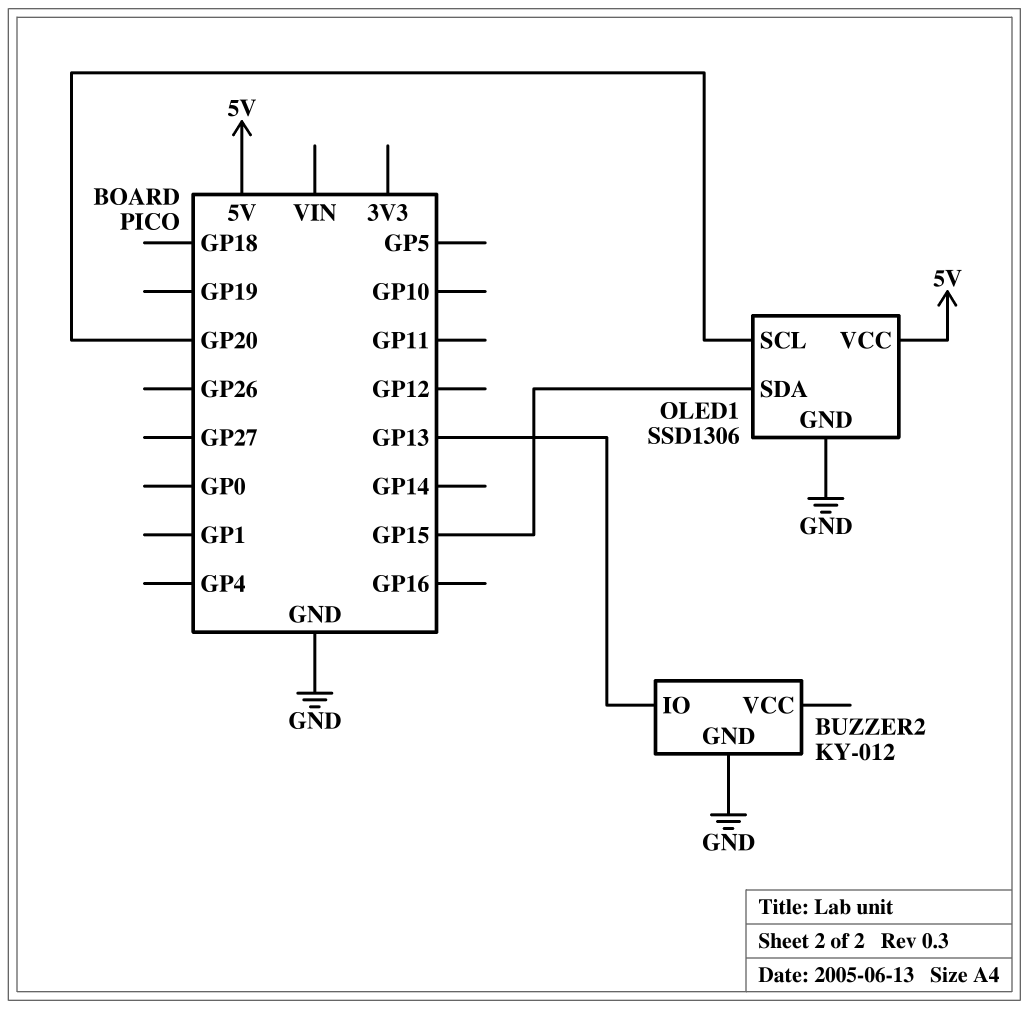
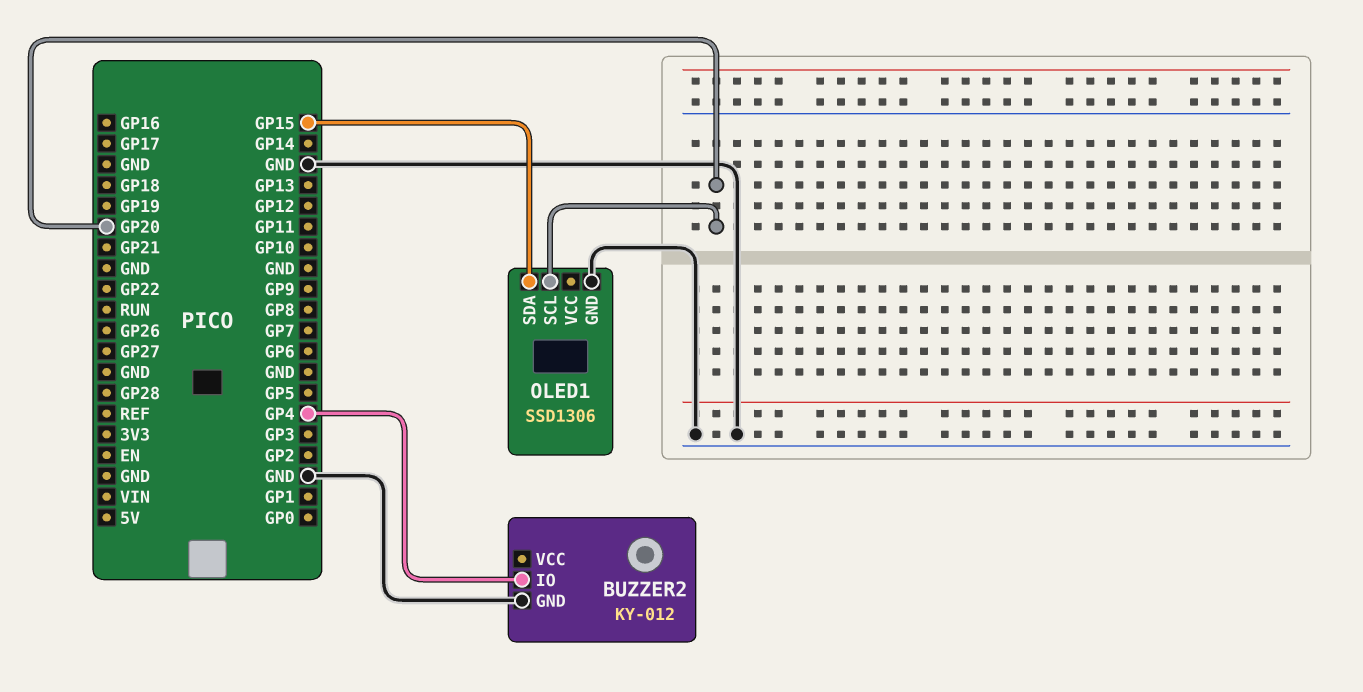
BUZZER2 pin IO: GP13 -> GP4
OLED1 pin VCC: 5V -> none

